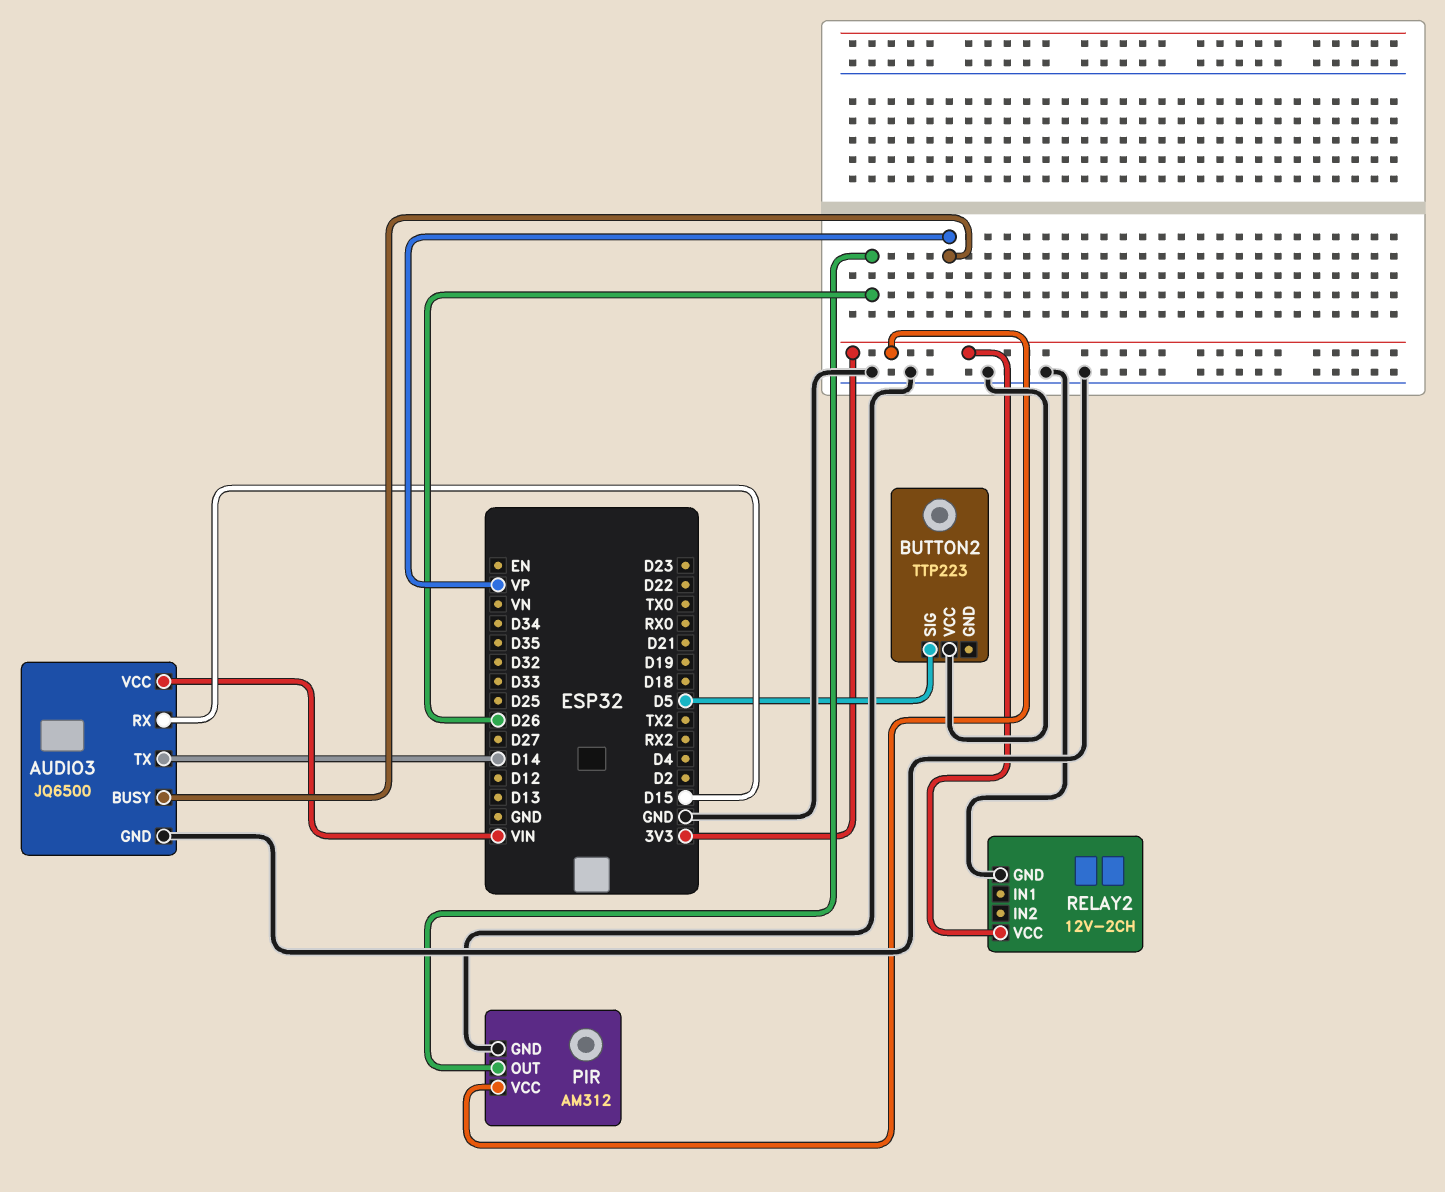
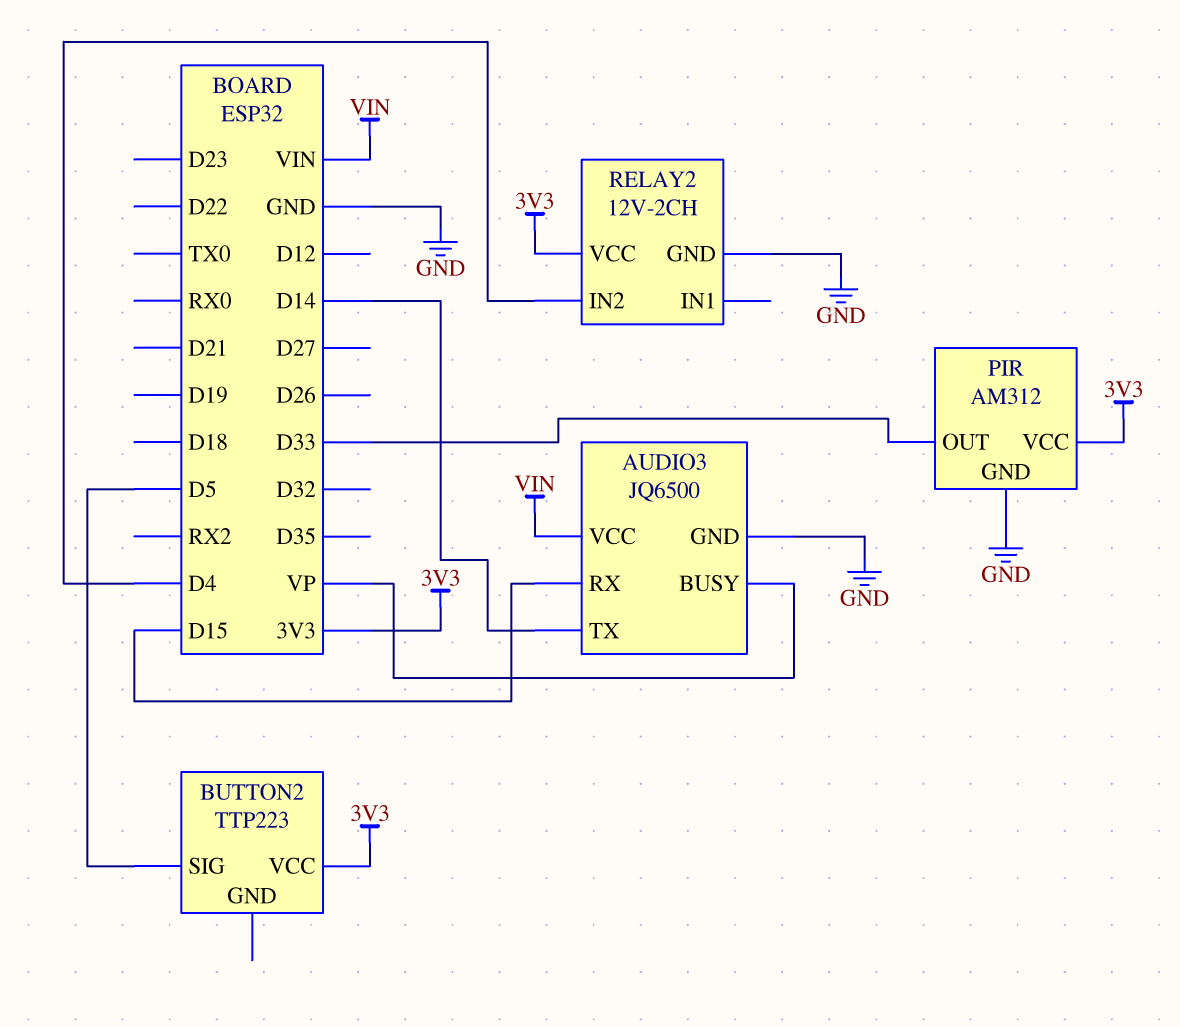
BUTTON2 pin VCC: GND -> 3V3
PIR pin OUT: D26 -> D33
RELAY2 pin IN2: none -> D4

